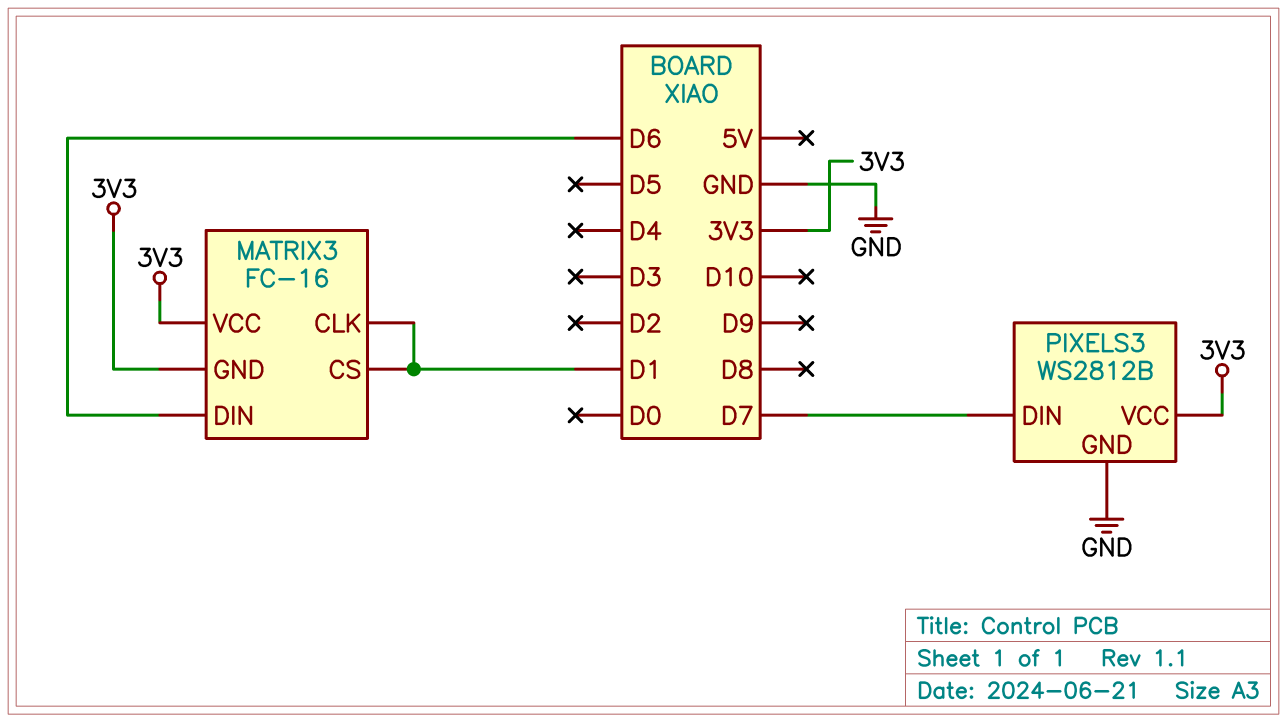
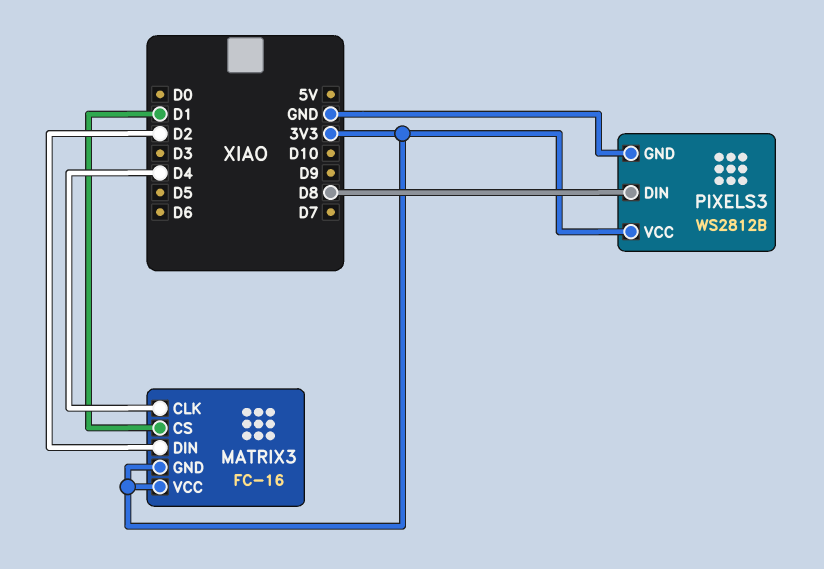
MATRIX3 pin CLK: D1 -> D4
MATRIX3 pin DIN: D6 -> D2
PIXELS3 pin DIN: D7 -> D8

